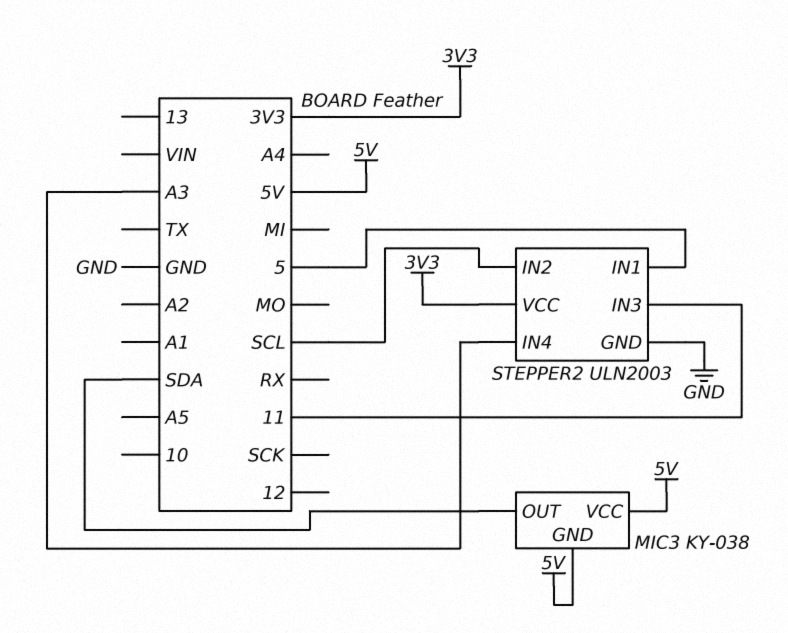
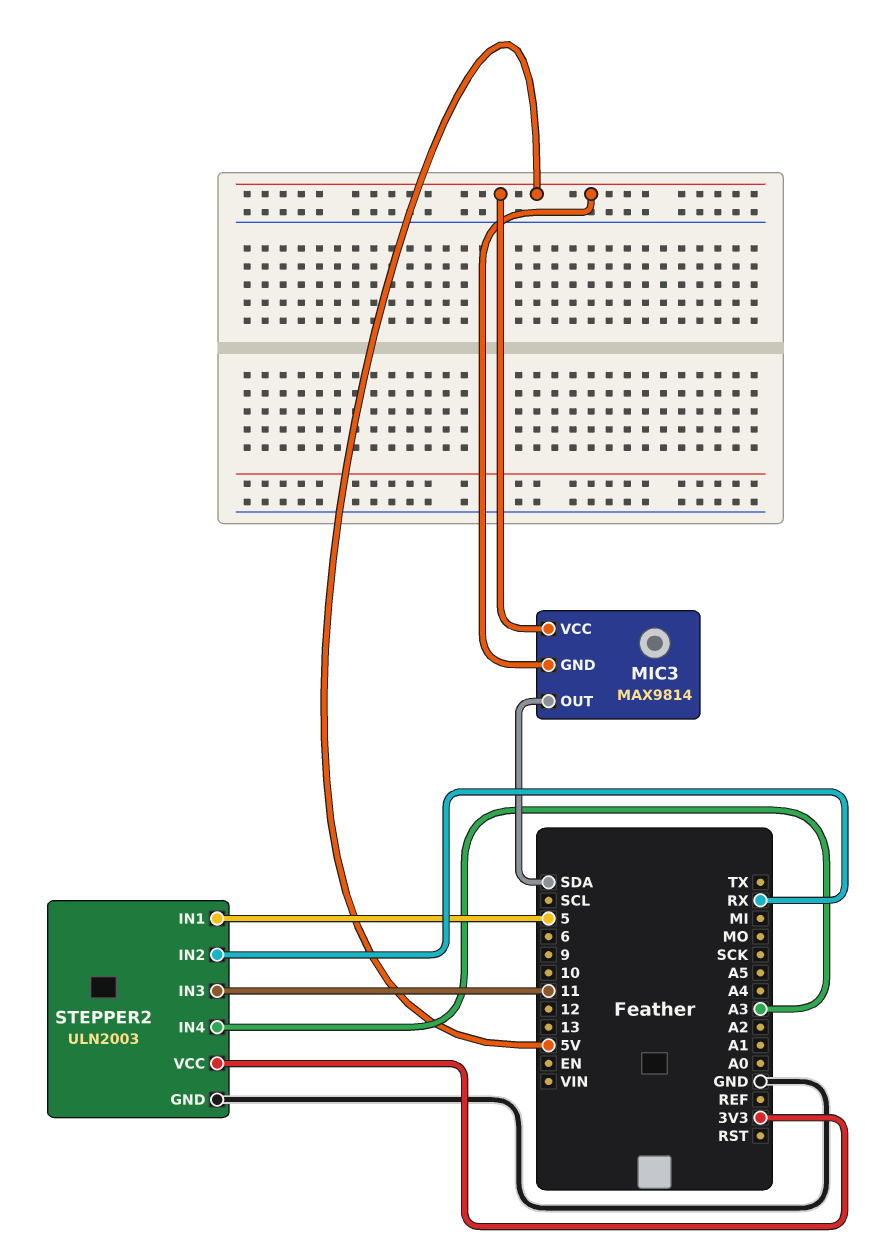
MIC3: KY-038 -> MAX9814
STEPPER2 pin IN2: SCL -> RX

